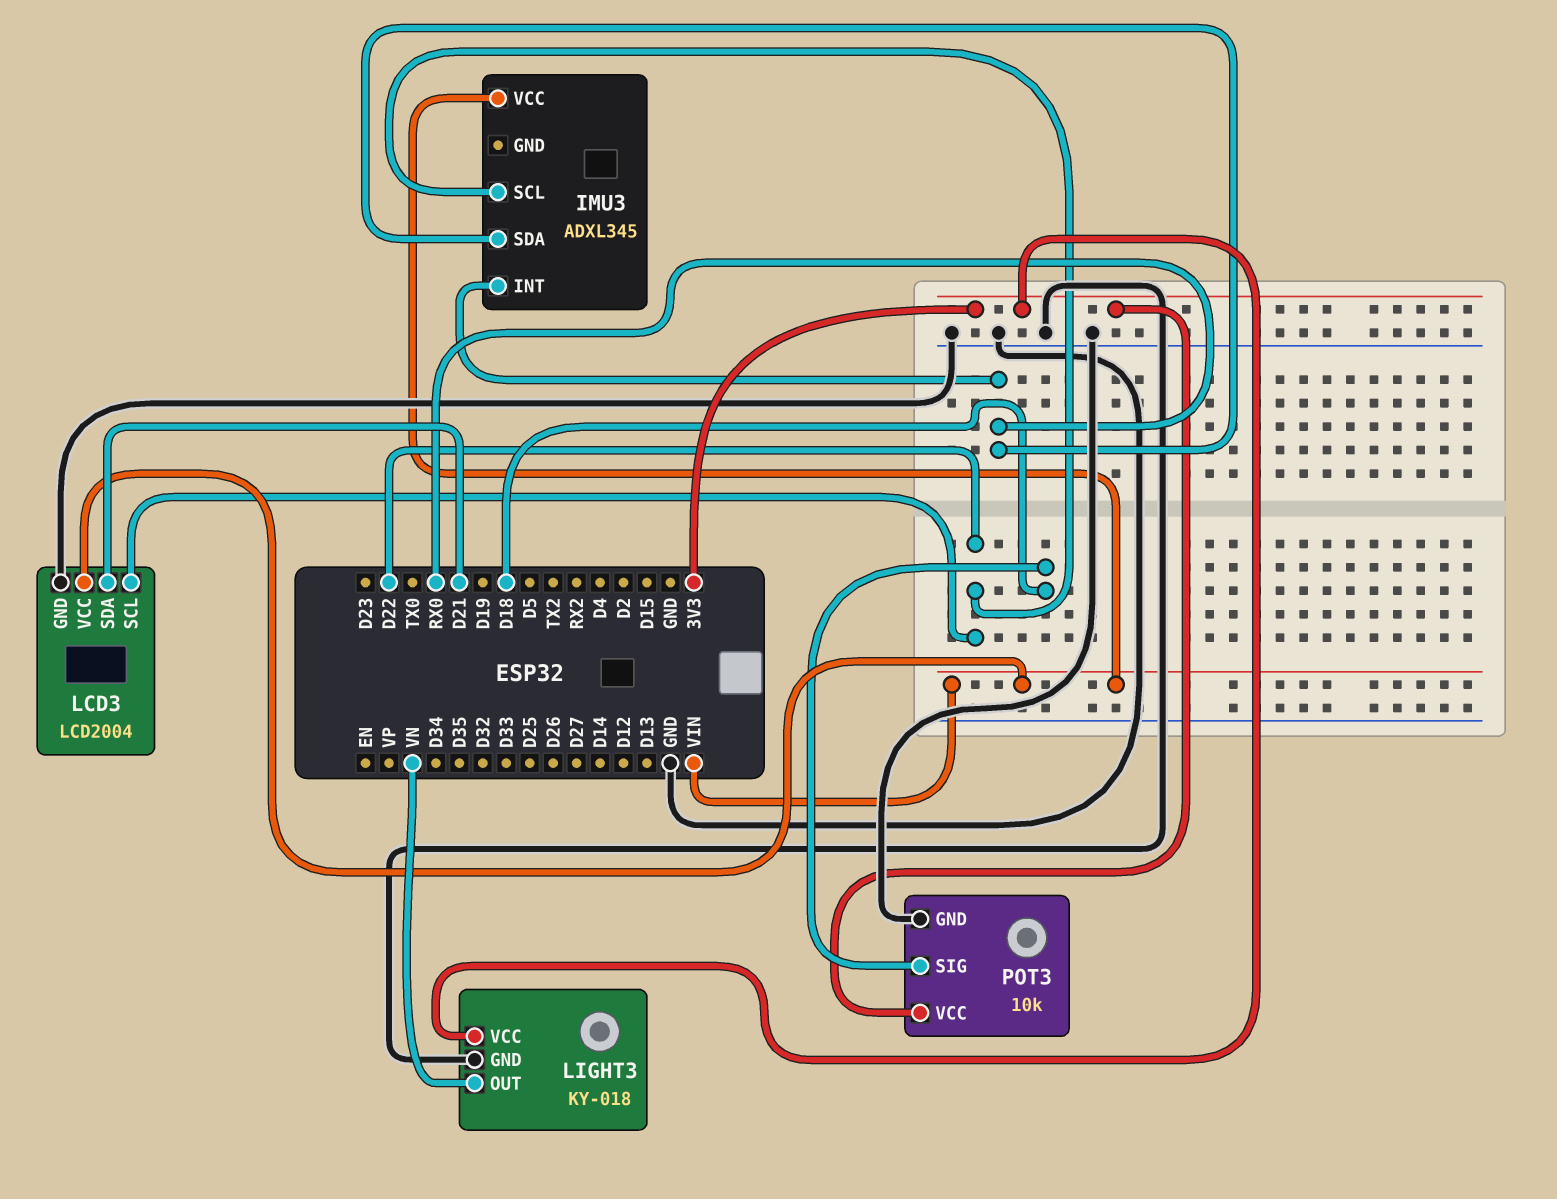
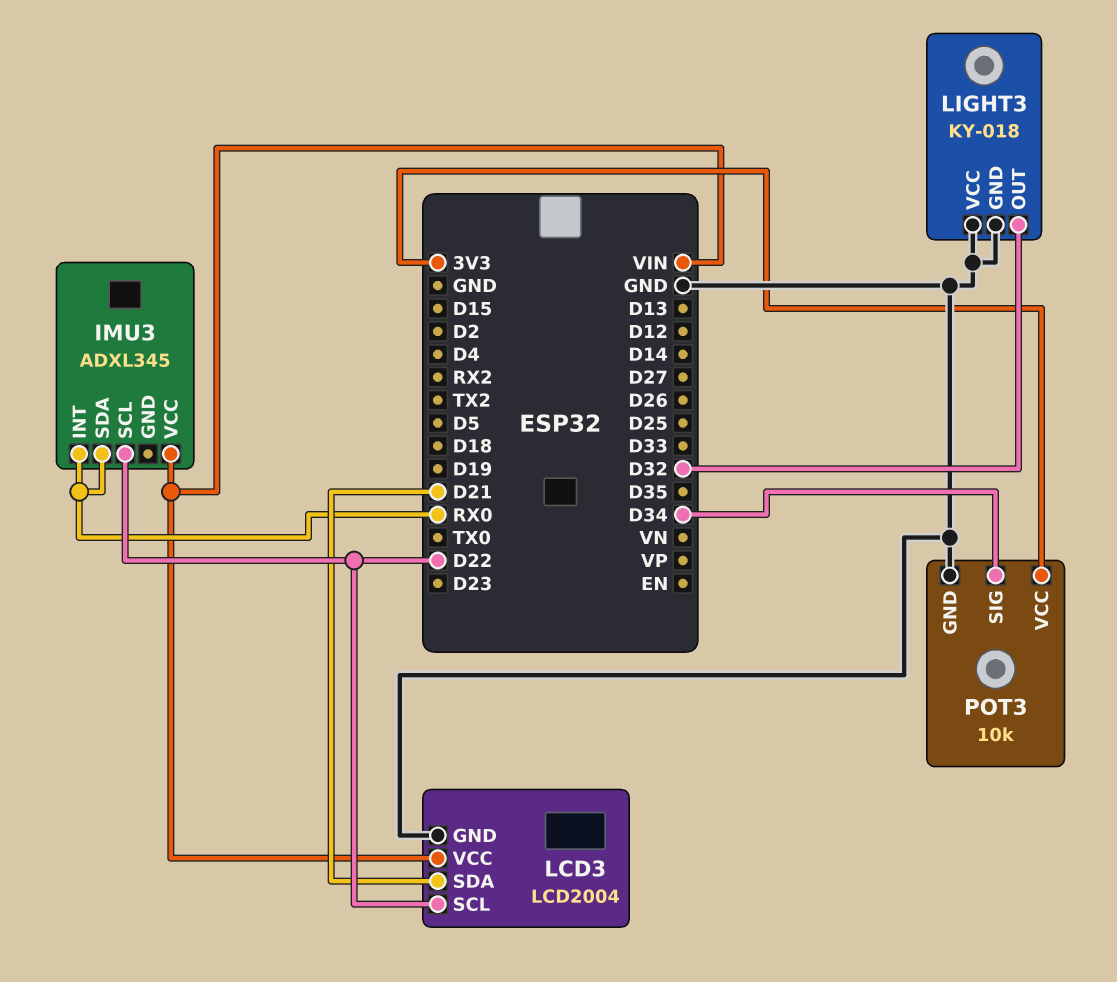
LIGHT3 pin OUT: VN -> D32
LIGHT3 pin VCC: 3V3 -> GND
POT3 pin SIG: D18 -> D34

